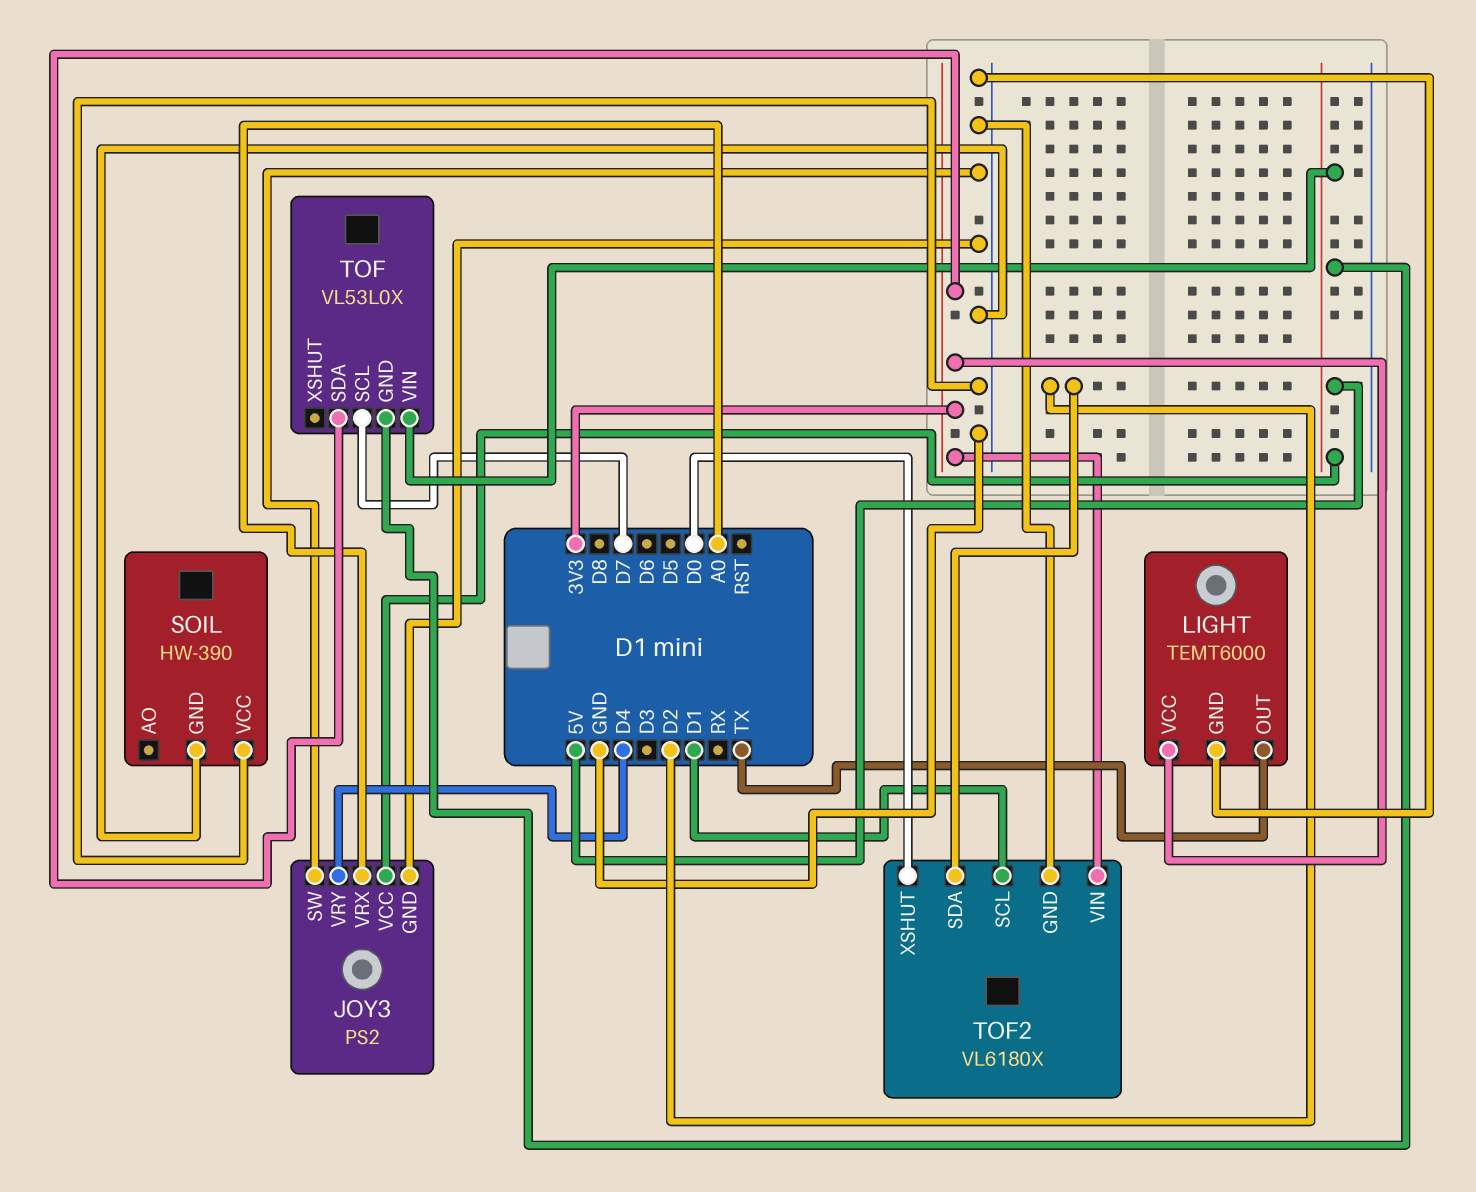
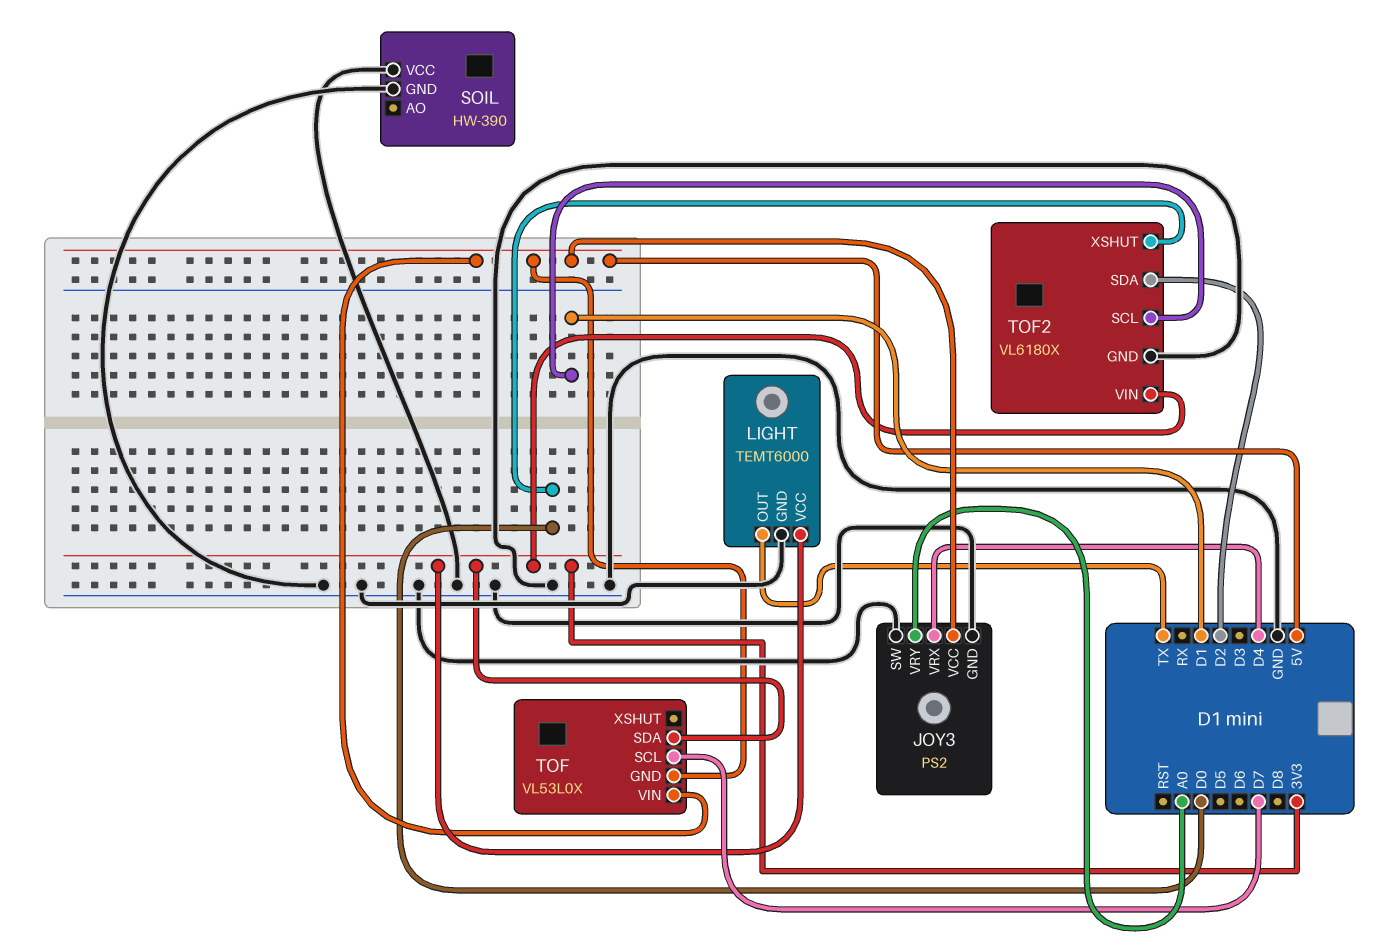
JOY3 pin VRX: A0 -> D4
JOY3 pin VRY: D4 -> A0

